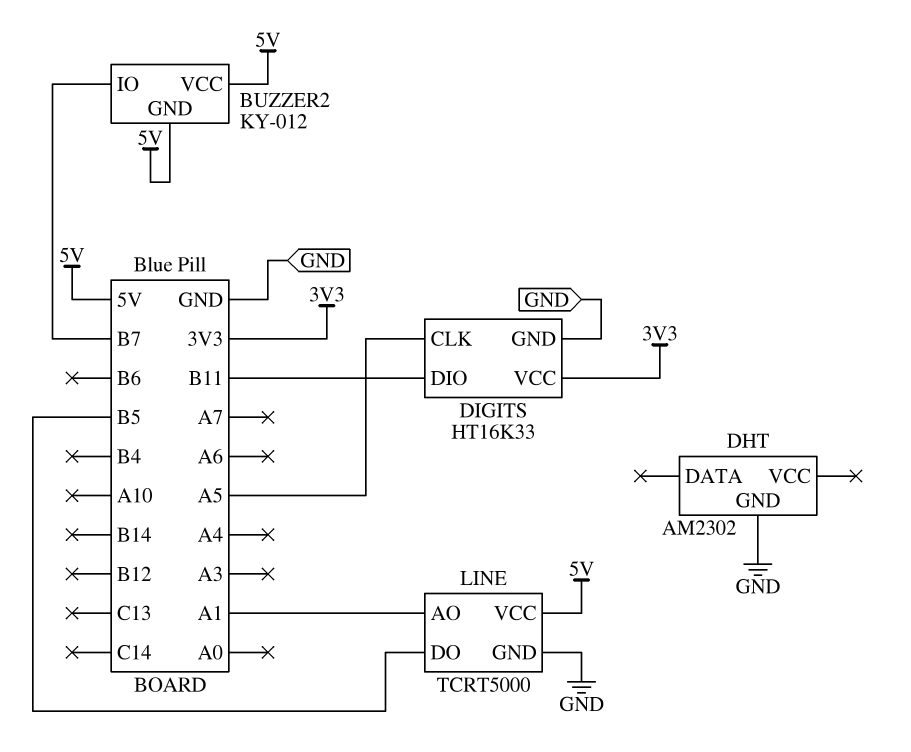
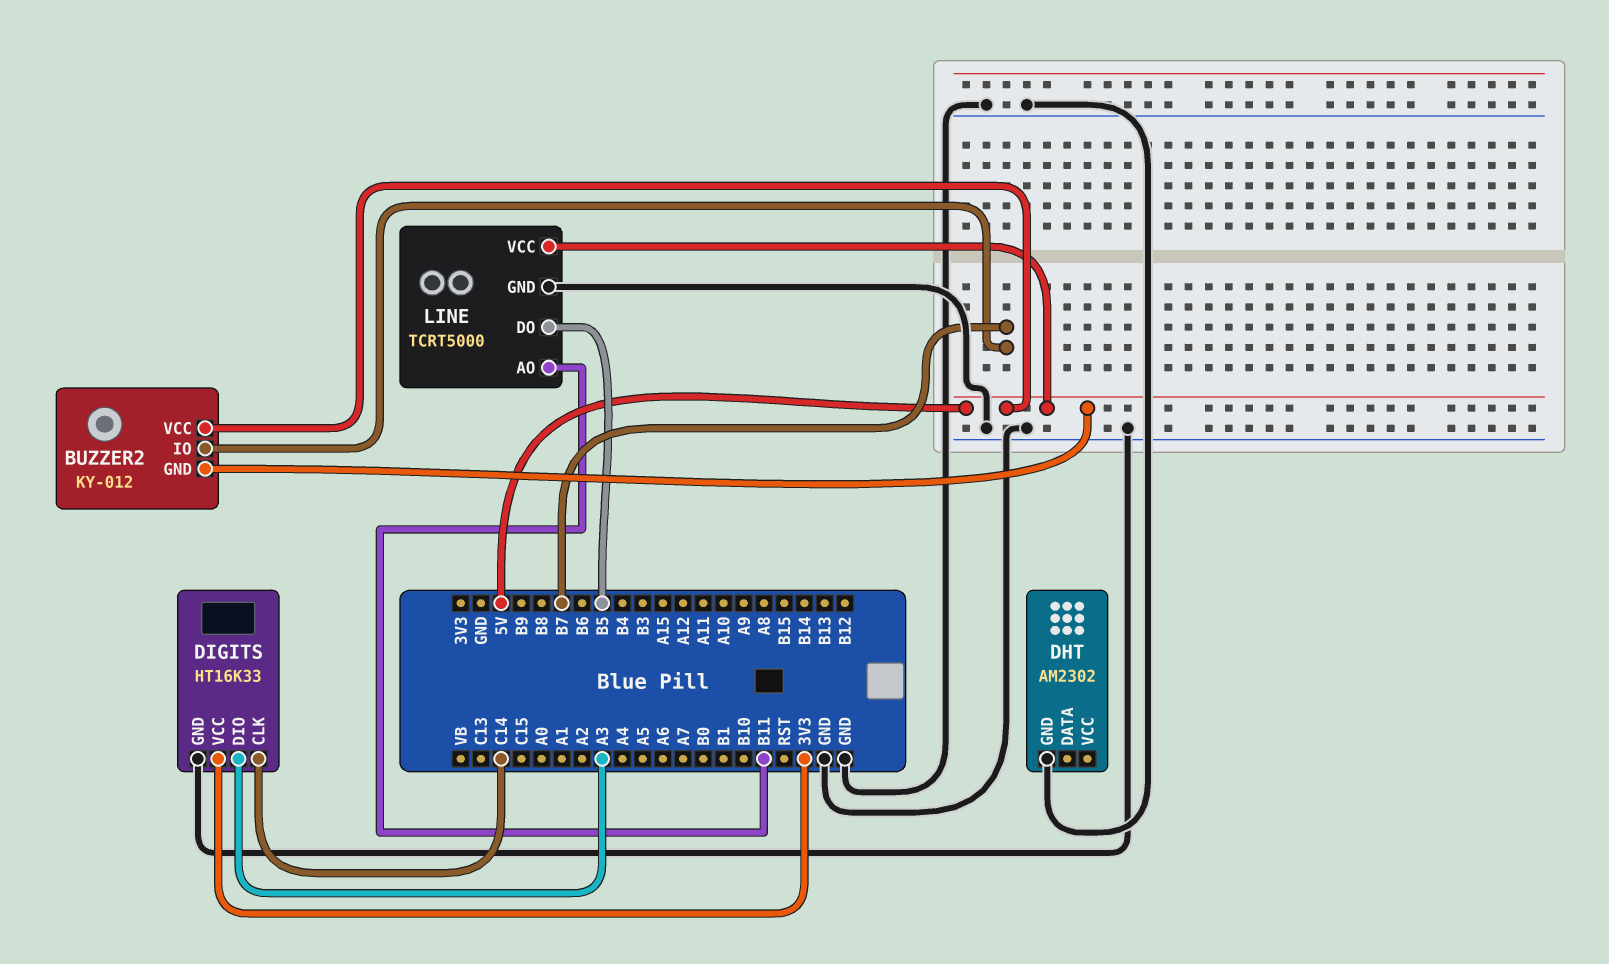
DIGITS pin CLK: A5 -> C14
DIGITS pin DIO: B11 -> A3
LINE pin AO: A1 -> B11

